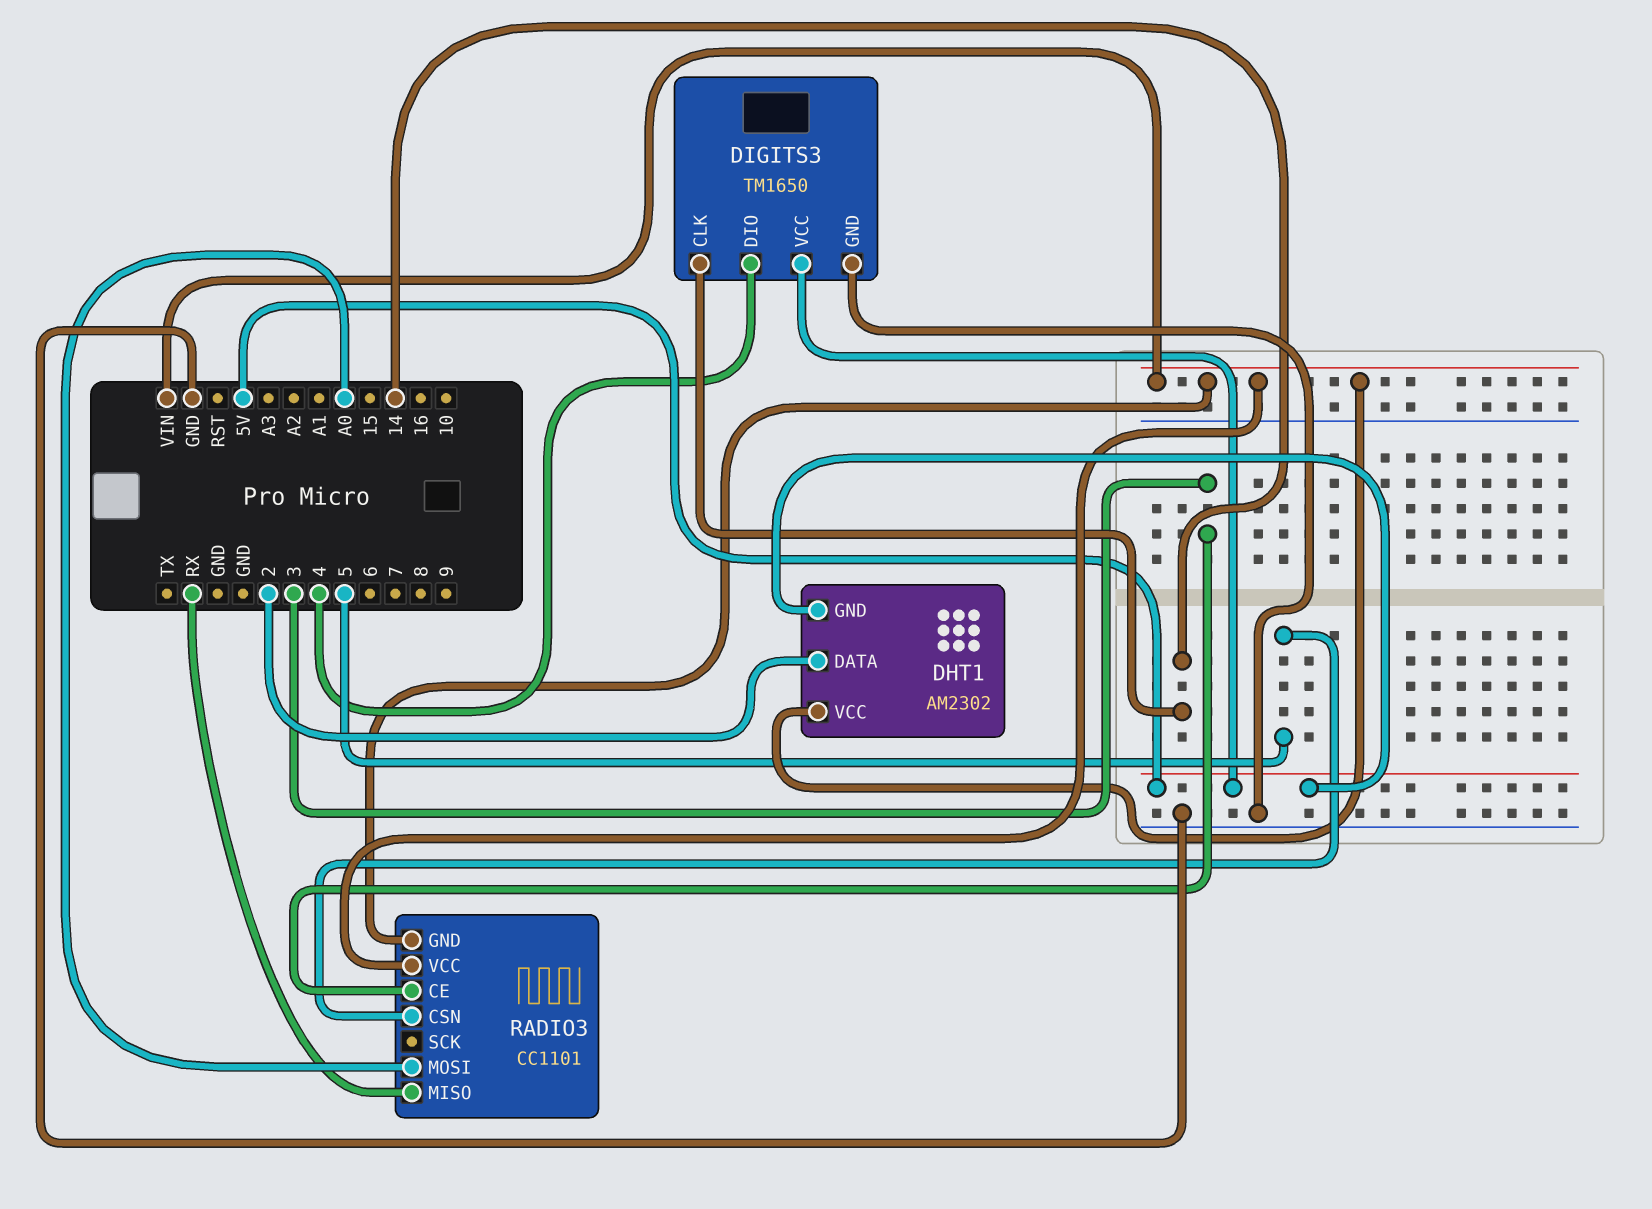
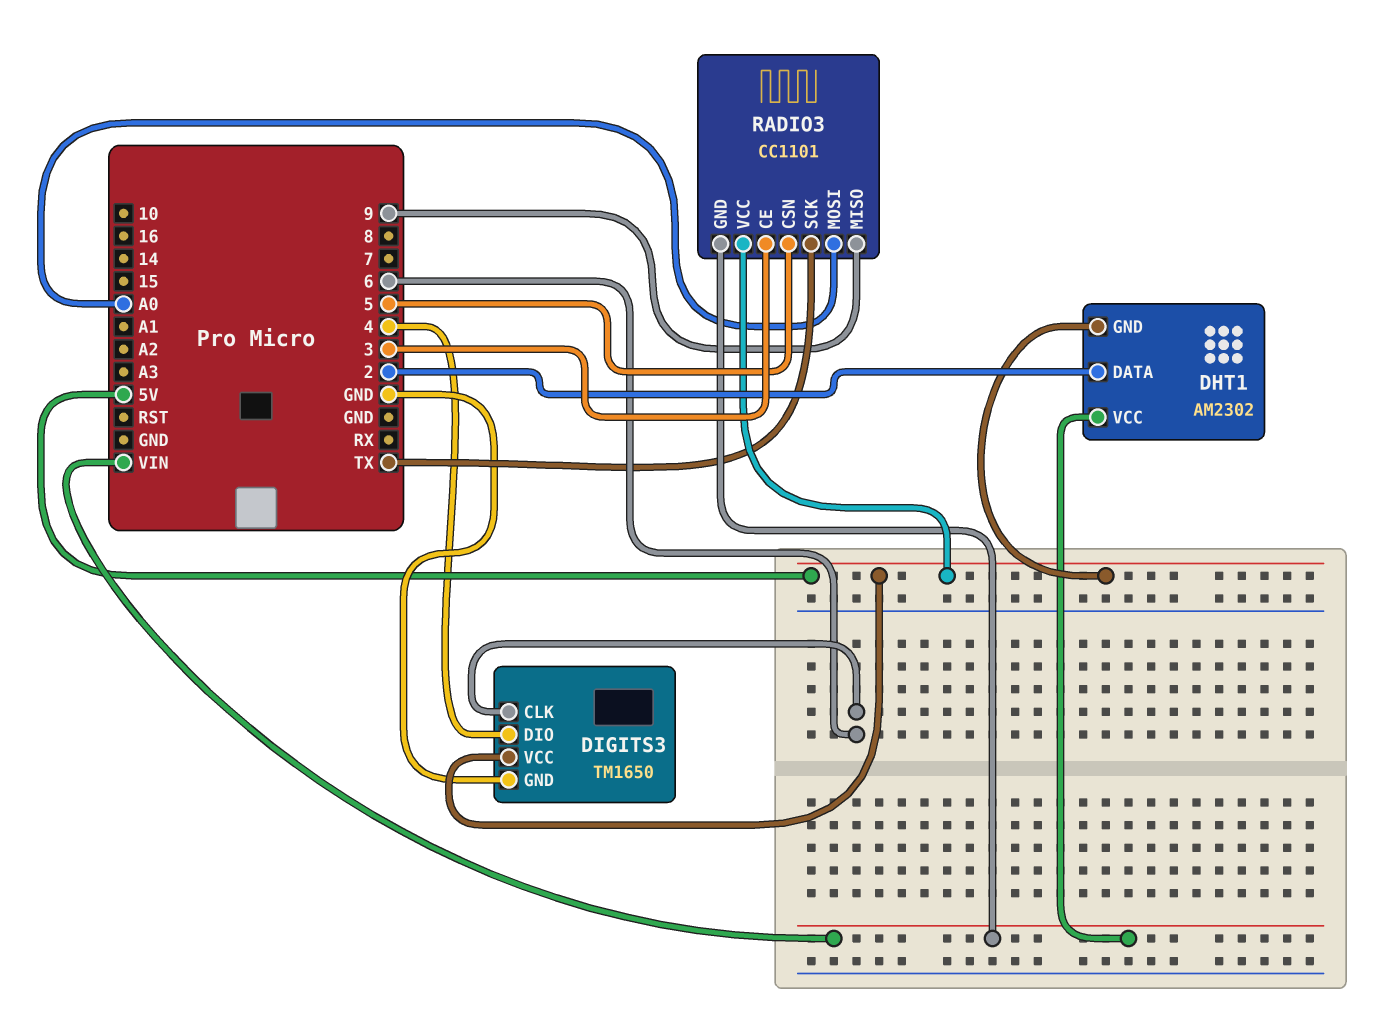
DIGITS3 pin CLK: 14 -> 6
RADIO3 pin MISO: RX -> 9
RADIO3 pin SCK: none -> TX
RADIO3 pin VCC: VIN -> 5V

